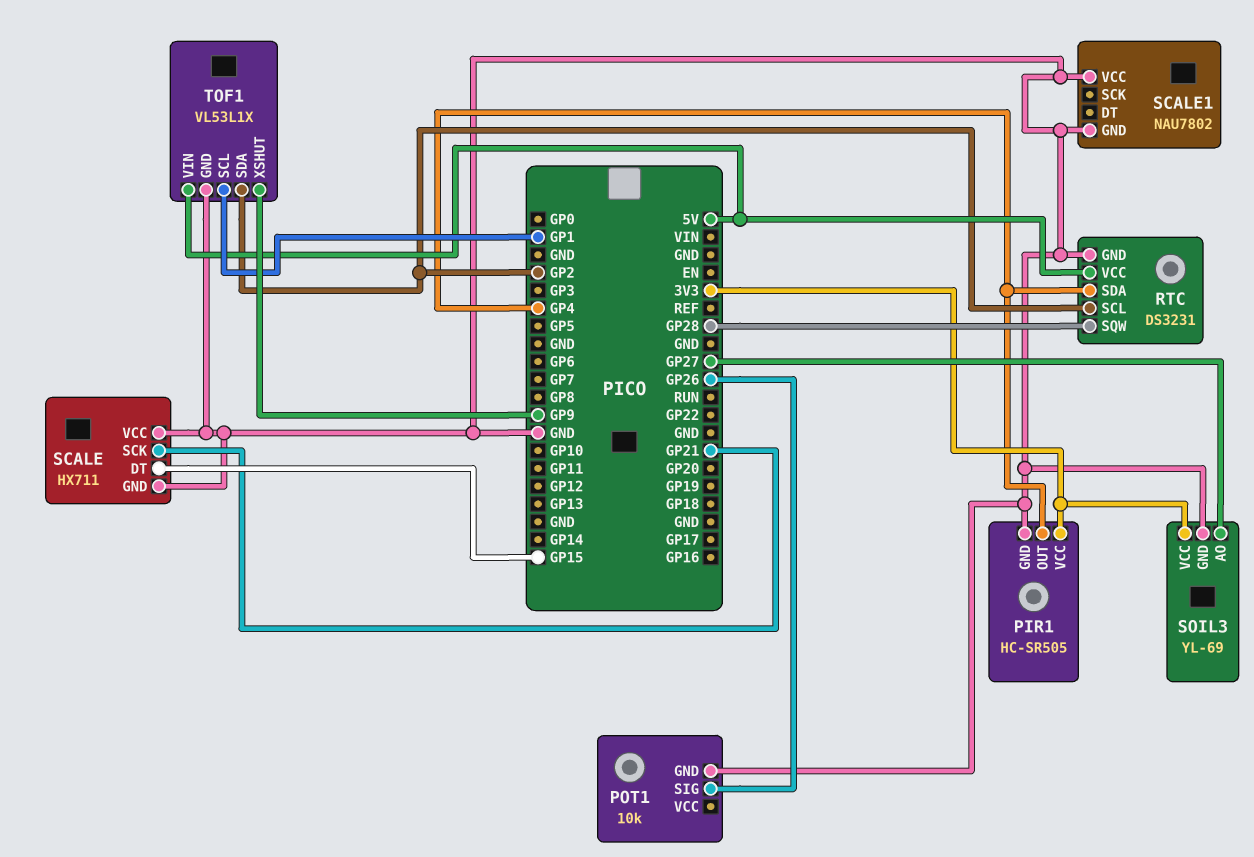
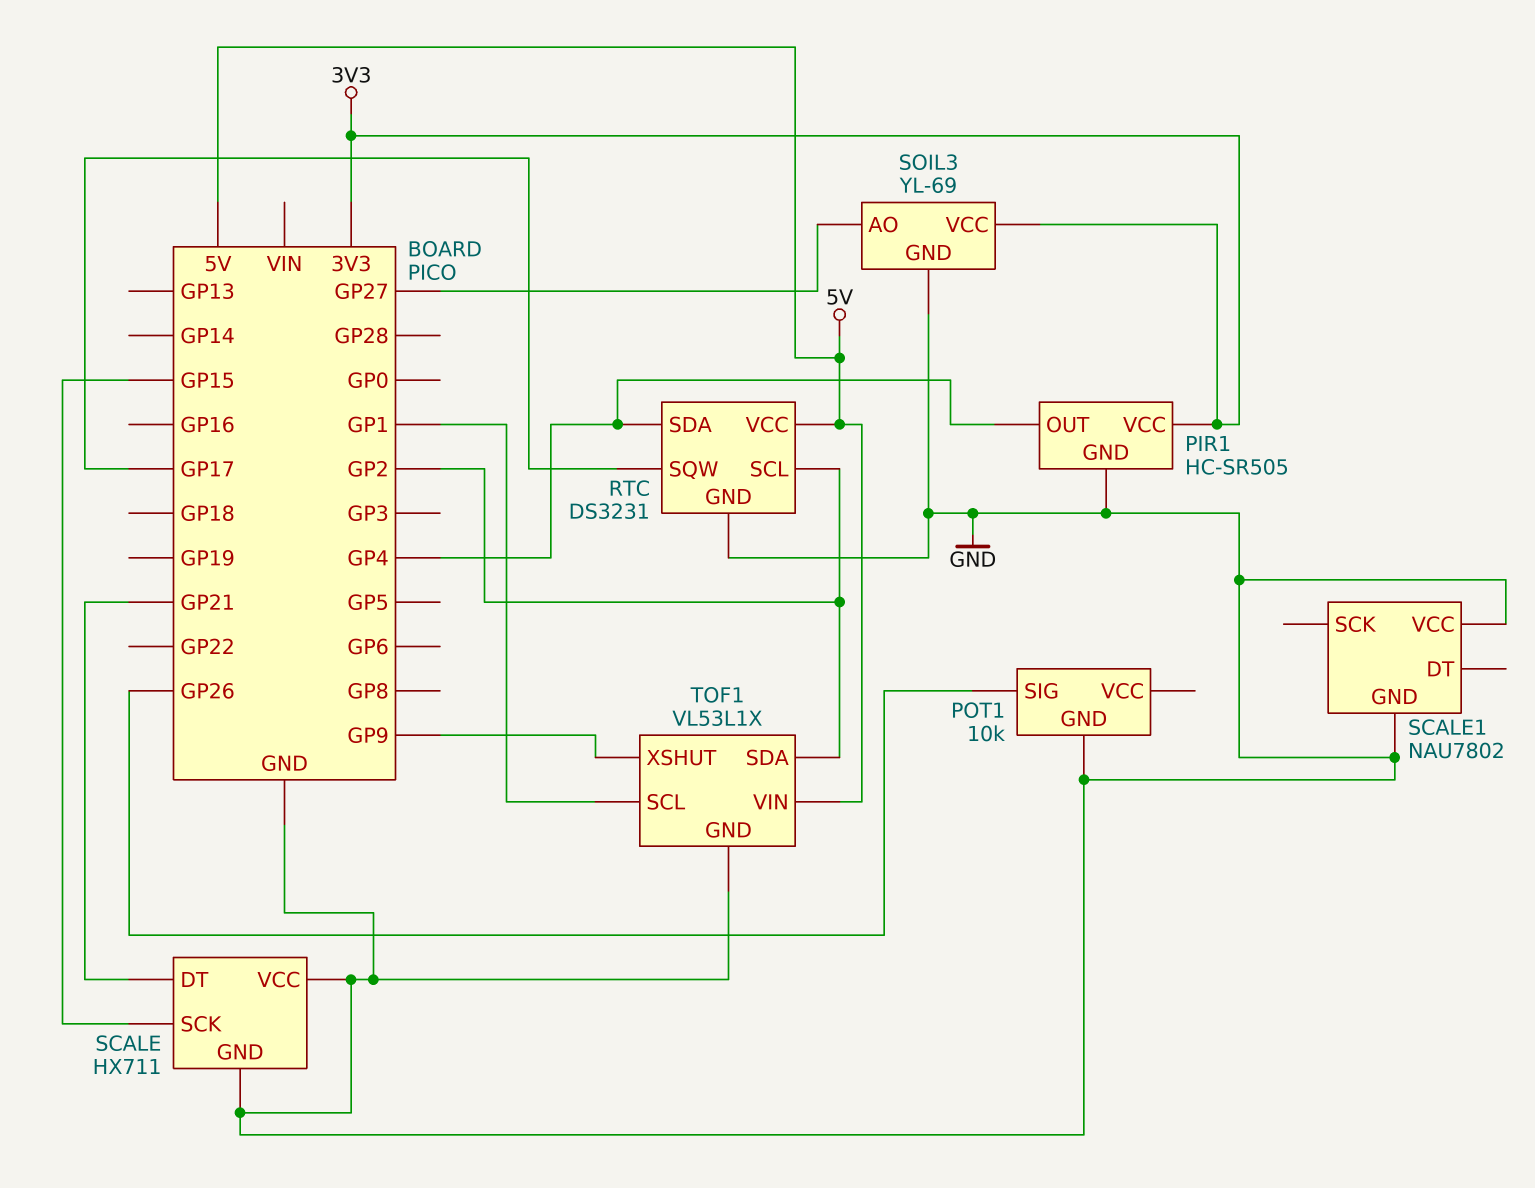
RTC pin SQW: GP28 -> GP17
SCALE pin DT: GP15 -> GP21
SCALE pin SCK: GP21 -> GP15

